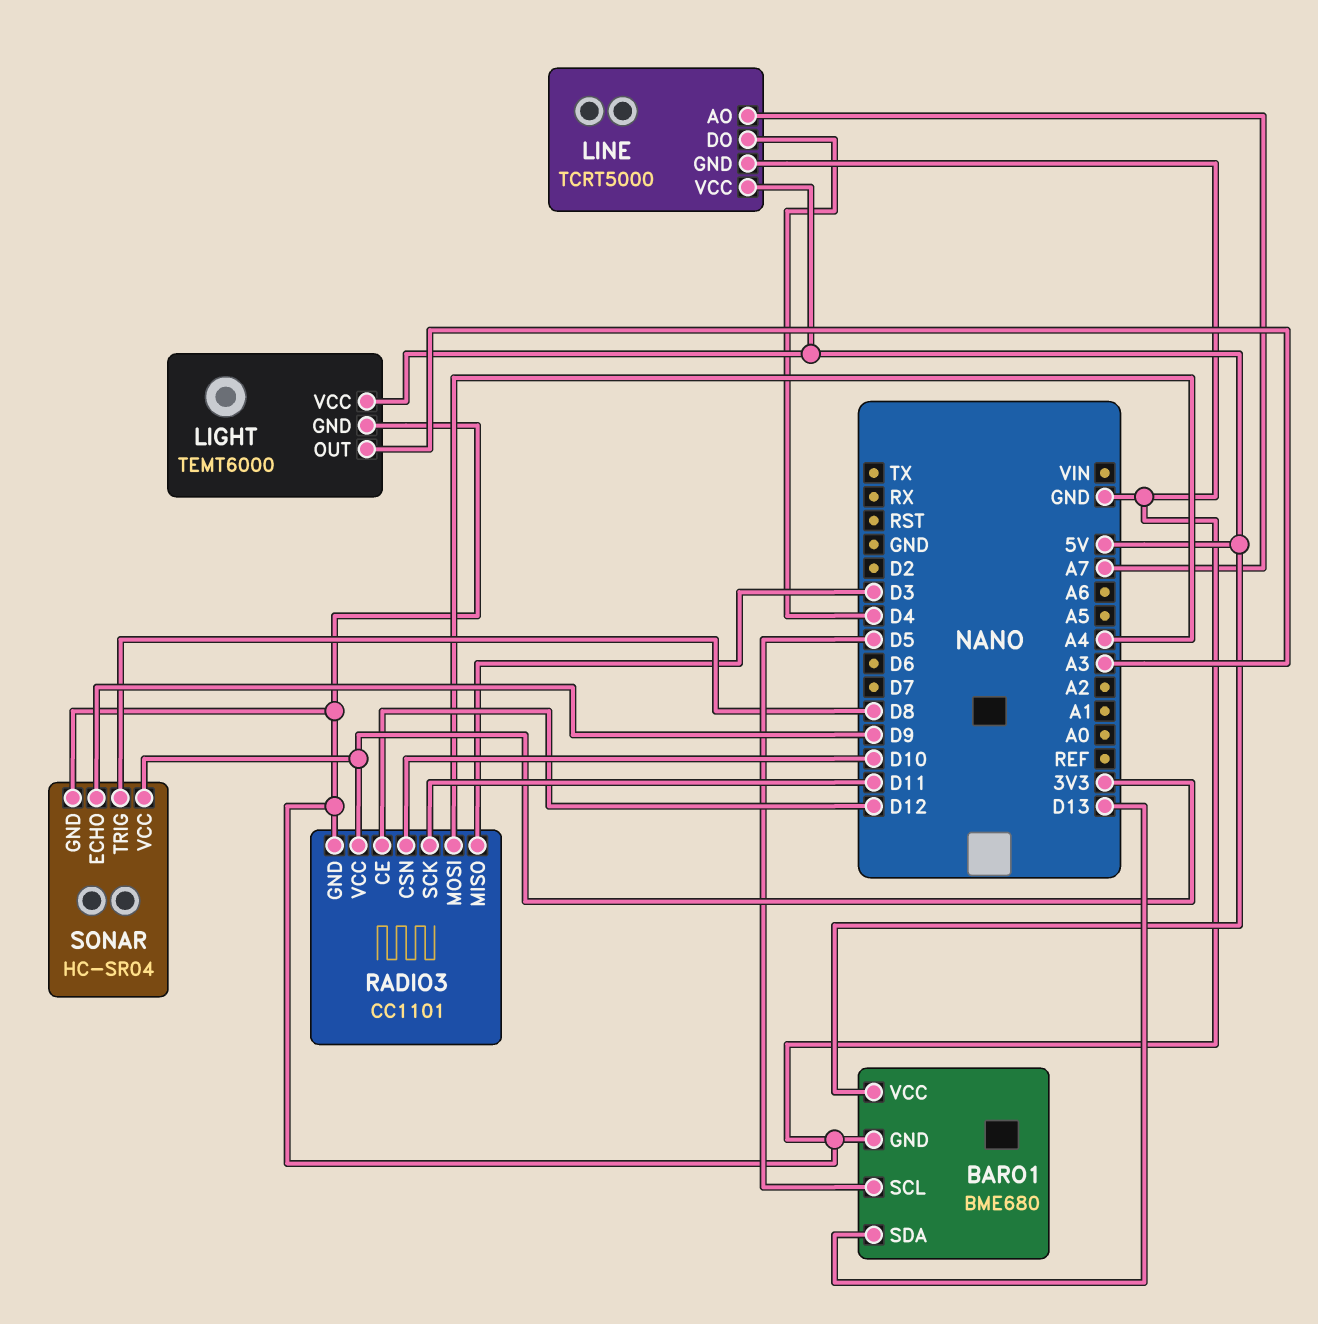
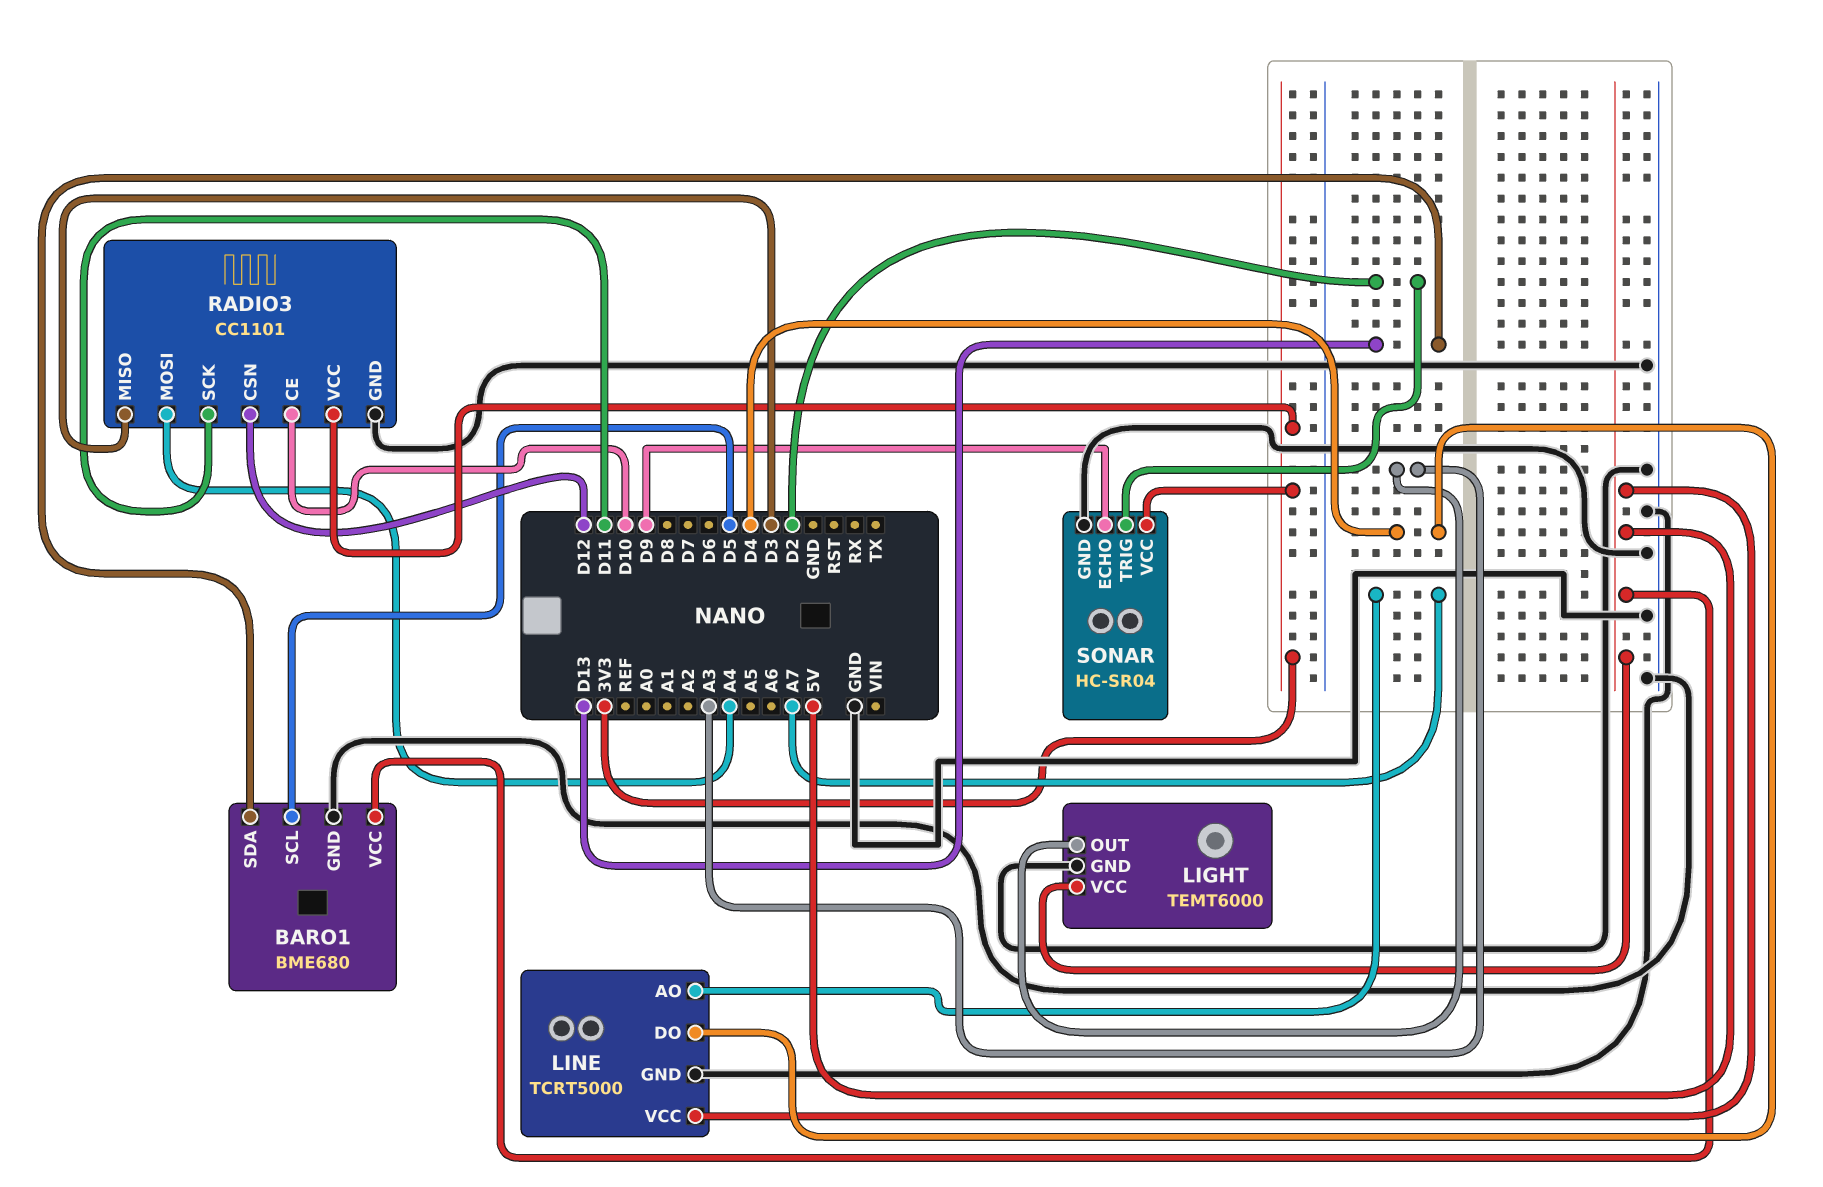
RADIO3 pin CE: D12 -> D10
RADIO3 pin CSN: D10 -> D12
SONAR pin TRIG: D8 -> D2

